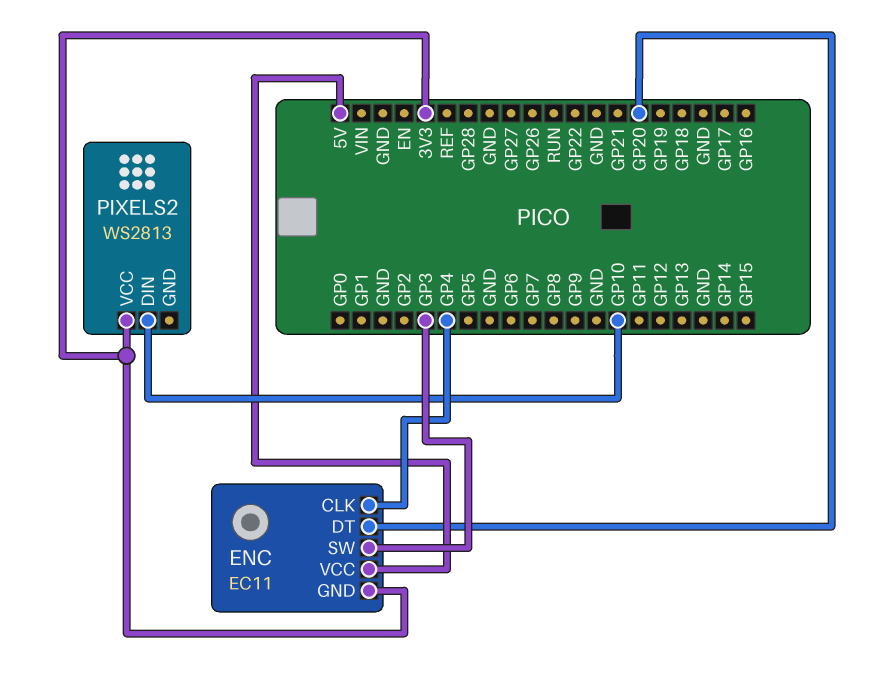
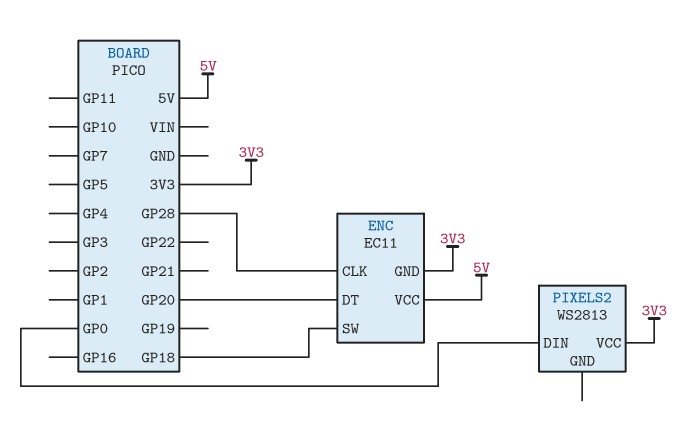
ENC pin CLK: GP4 -> GP28
ENC pin SW: GP3 -> GP18
PIXELS2 pin DIN: GP10 -> GP0

